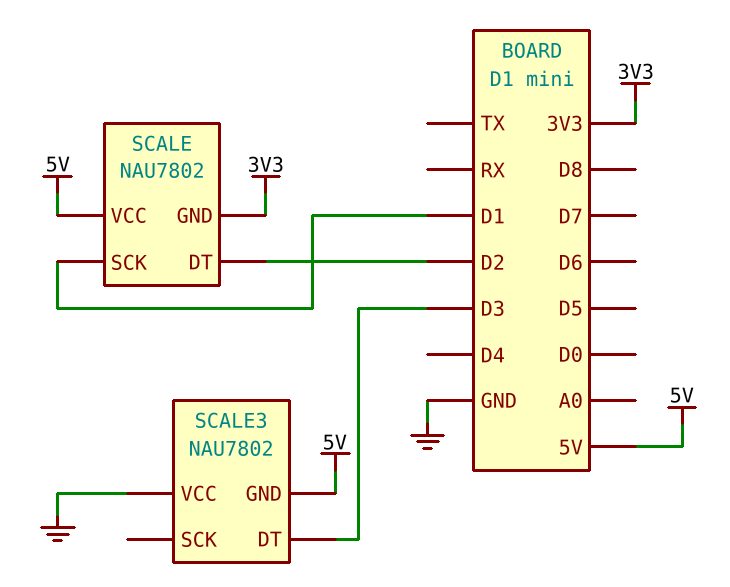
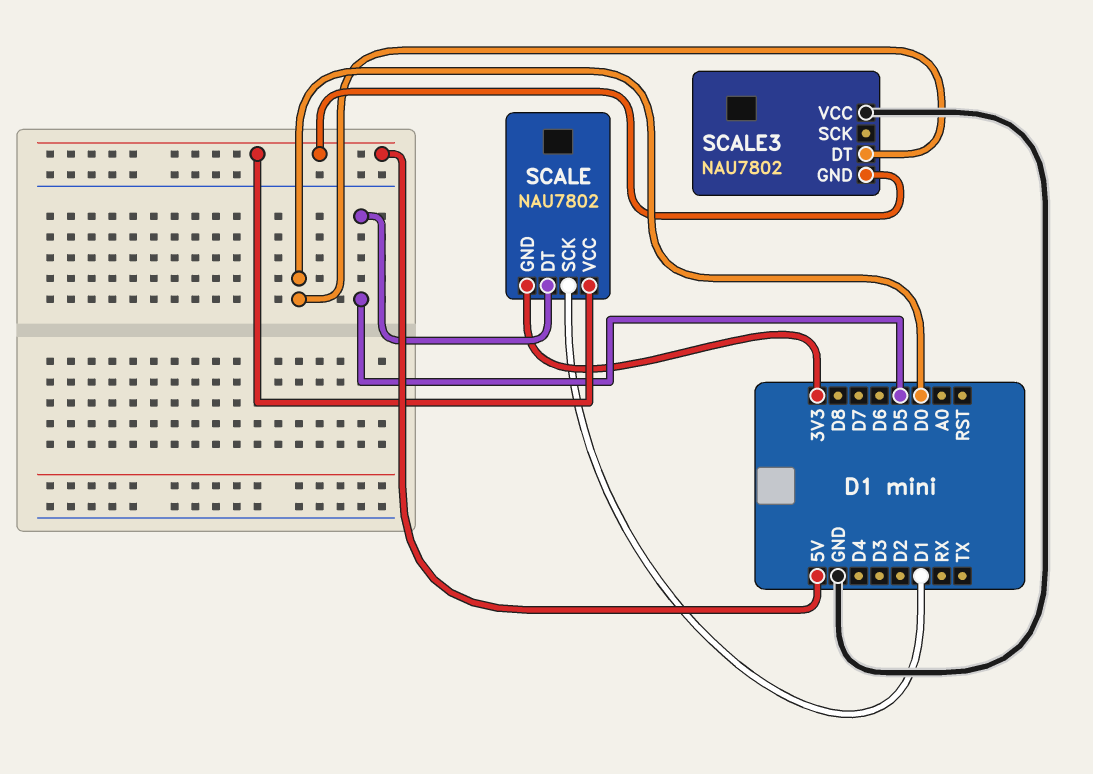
SCALE pin DT: D2 -> D5
SCALE3 pin DT: D3 -> D0

